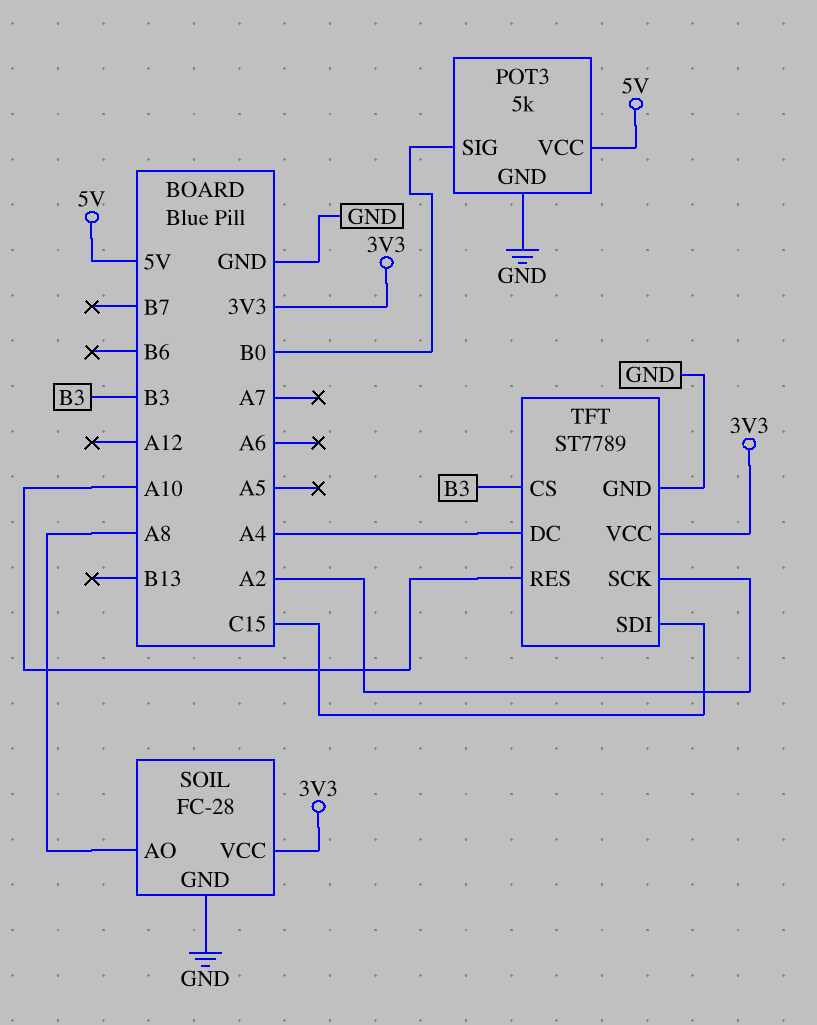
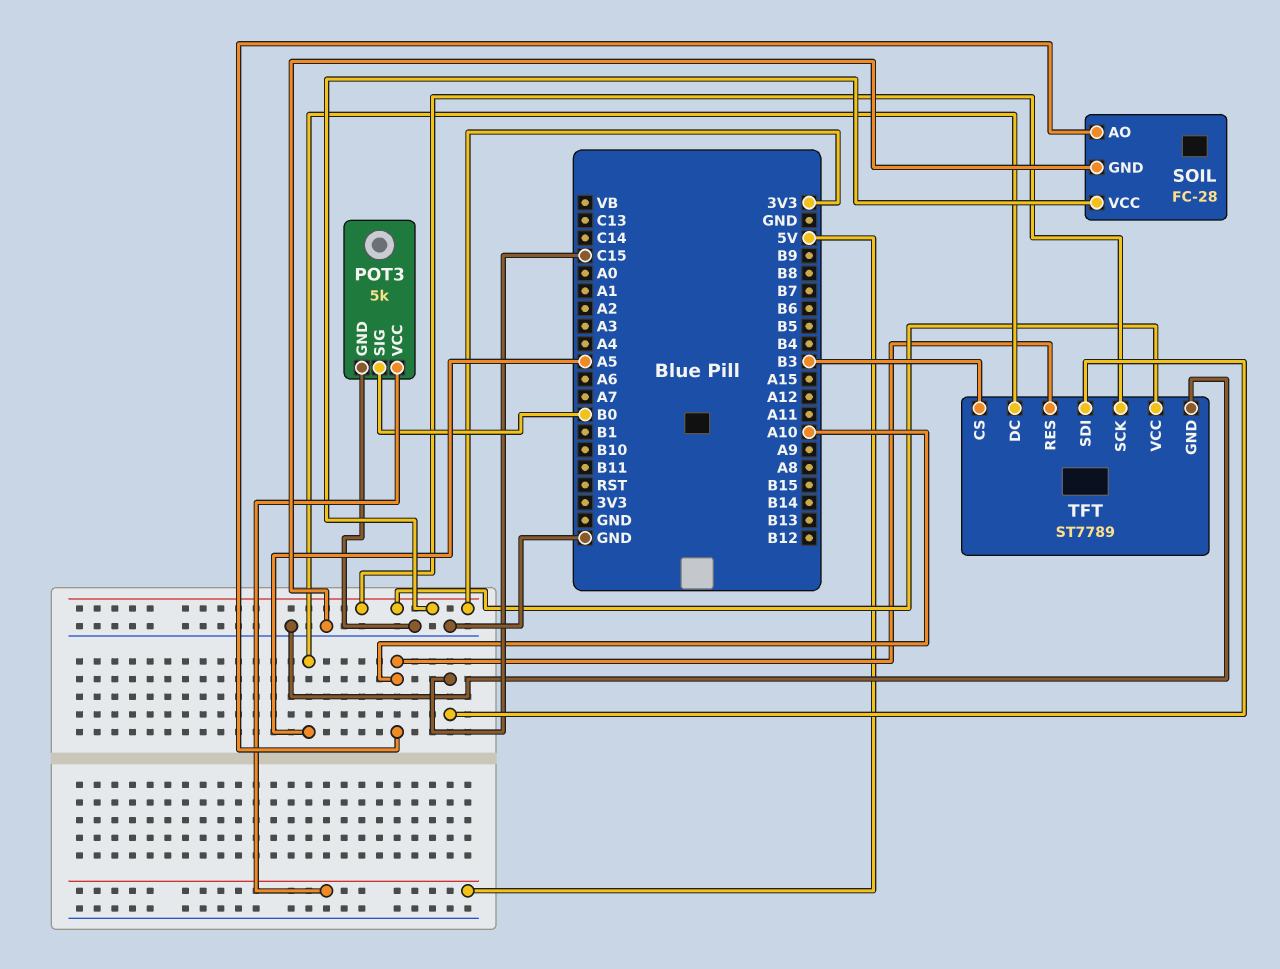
SOIL pin AO: A8 -> A10
TFT pin DC: A4 -> A5
TFT pin SCK: A2 -> 3V3

